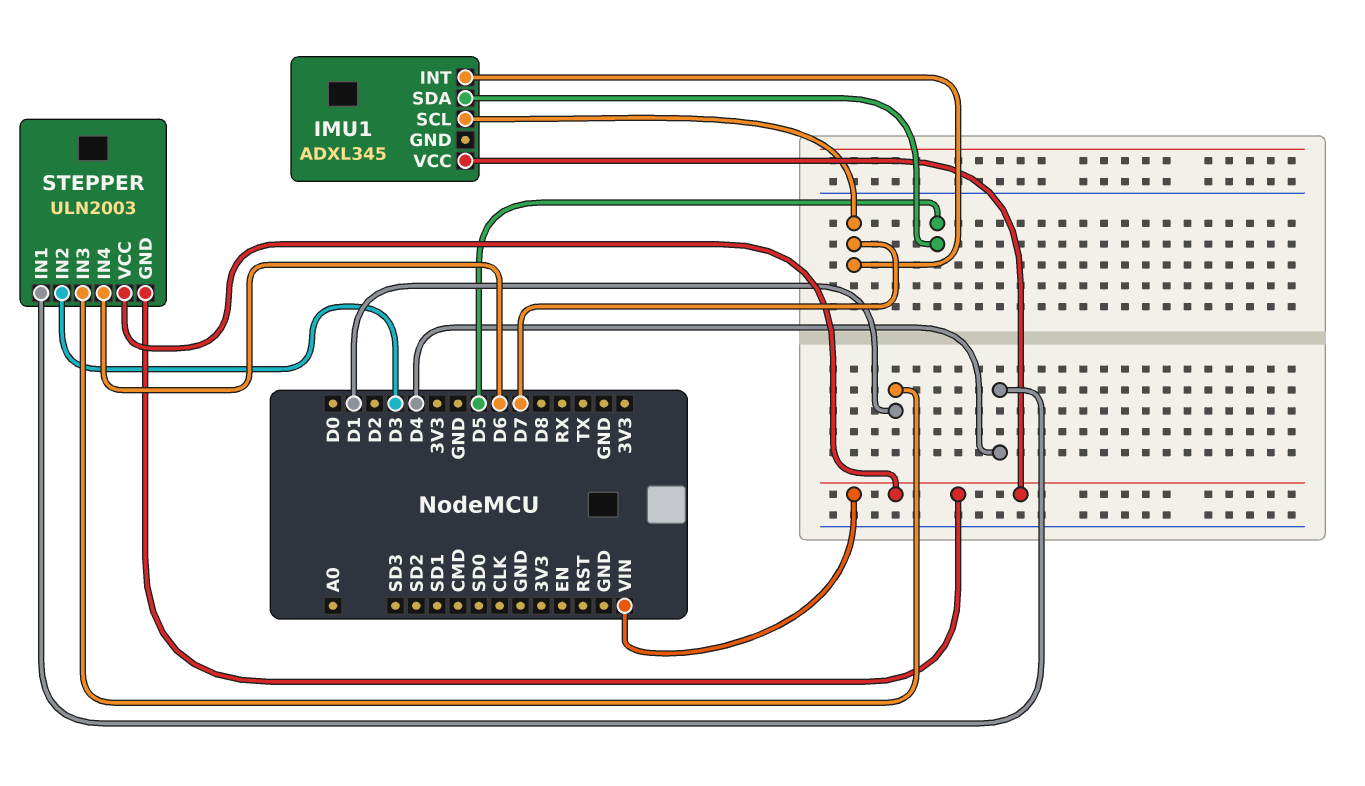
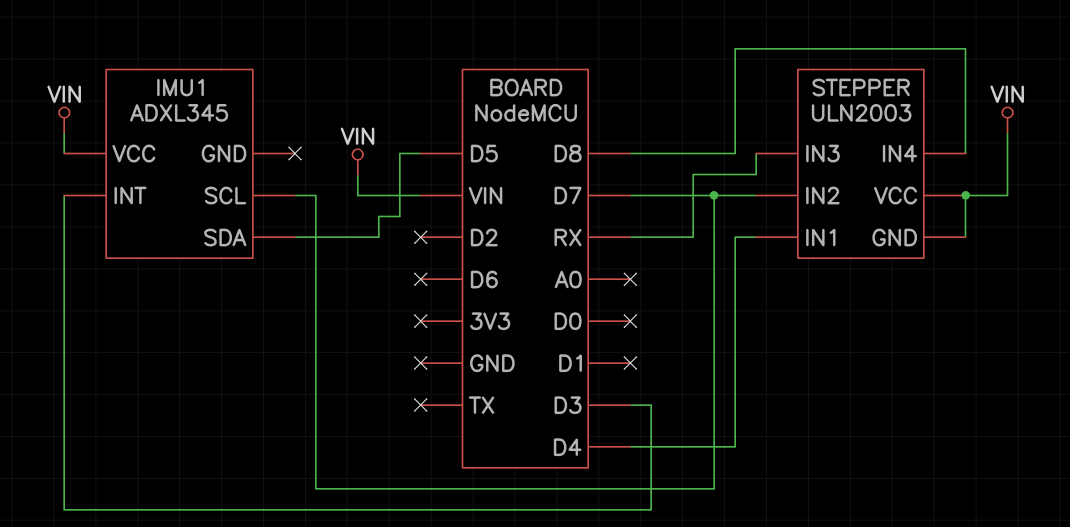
IMU1 pin INT: D7 -> D3
STEPPER pin IN2: D3 -> D7
STEPPER pin IN3: D1 -> RX
STEPPER pin IN4: D6 -> D8

